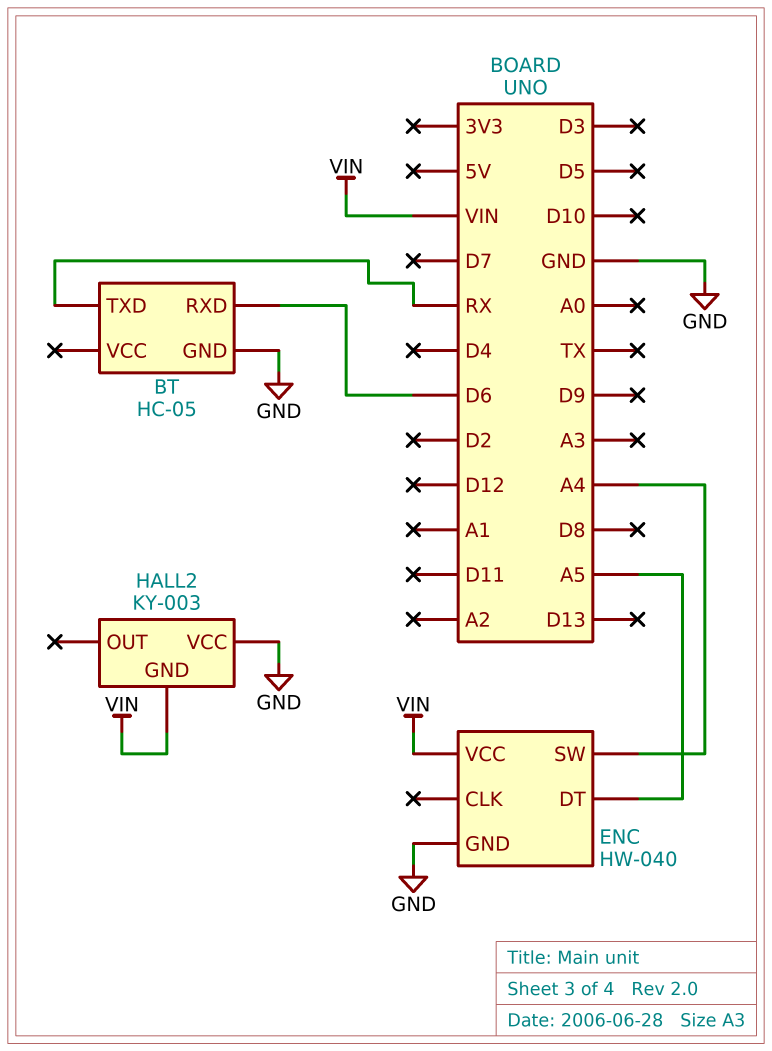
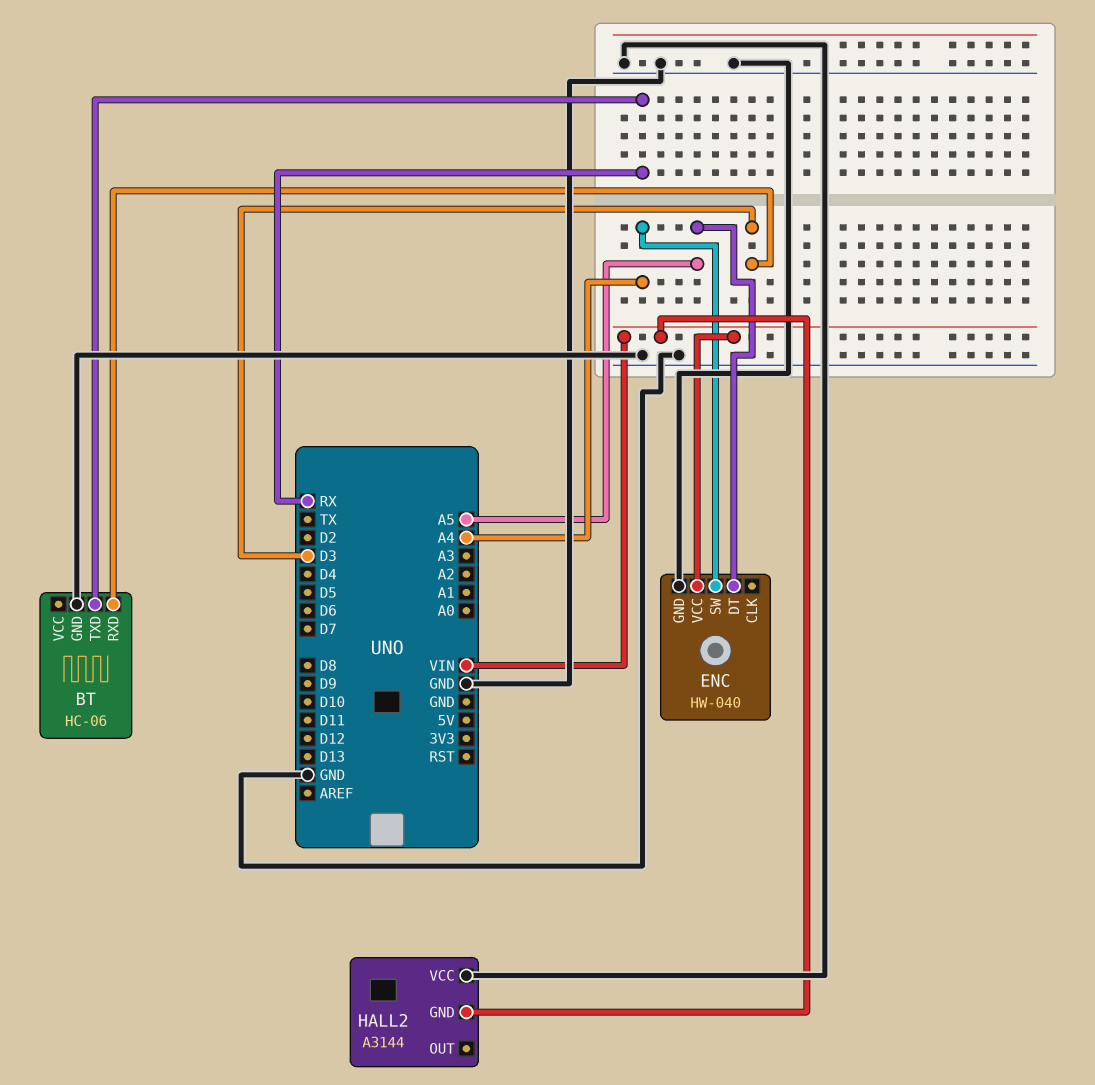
BT: HC-05 -> HC-06
BT pin RXD: D6 -> D3
HALL2: KY-003 -> A3144

